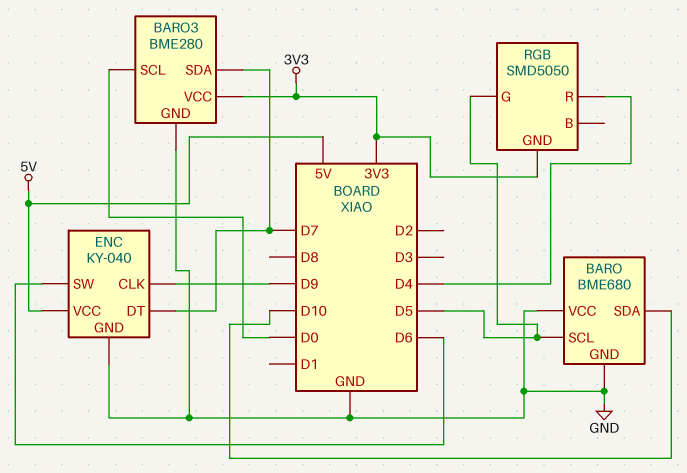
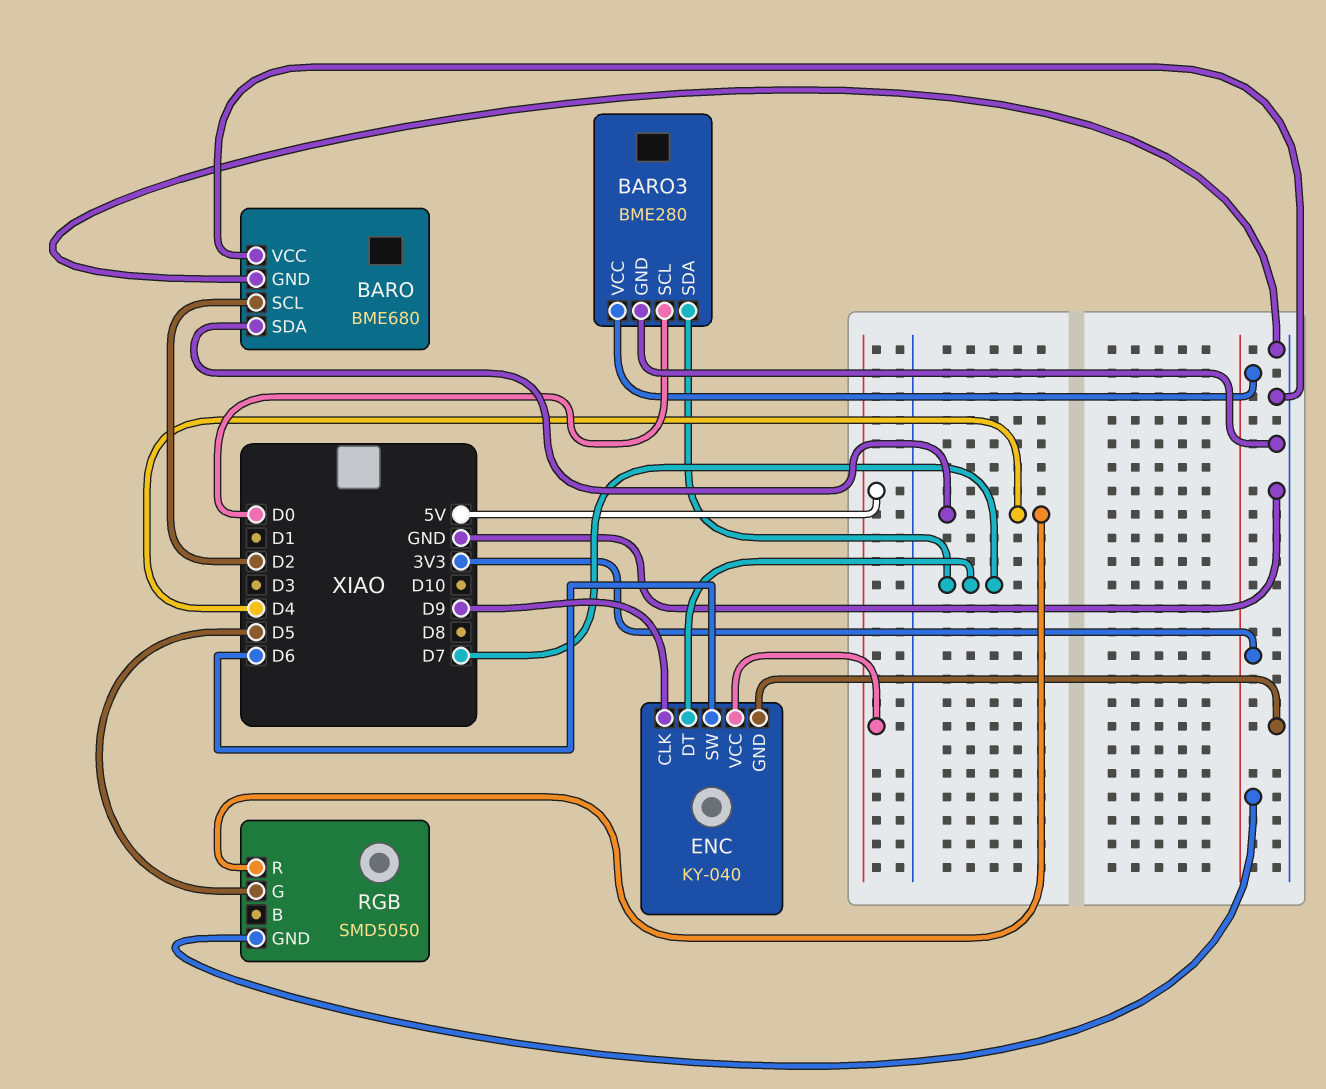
BARO pin SCL: D5 -> D2
BARO pin SDA: D10 -> D4

